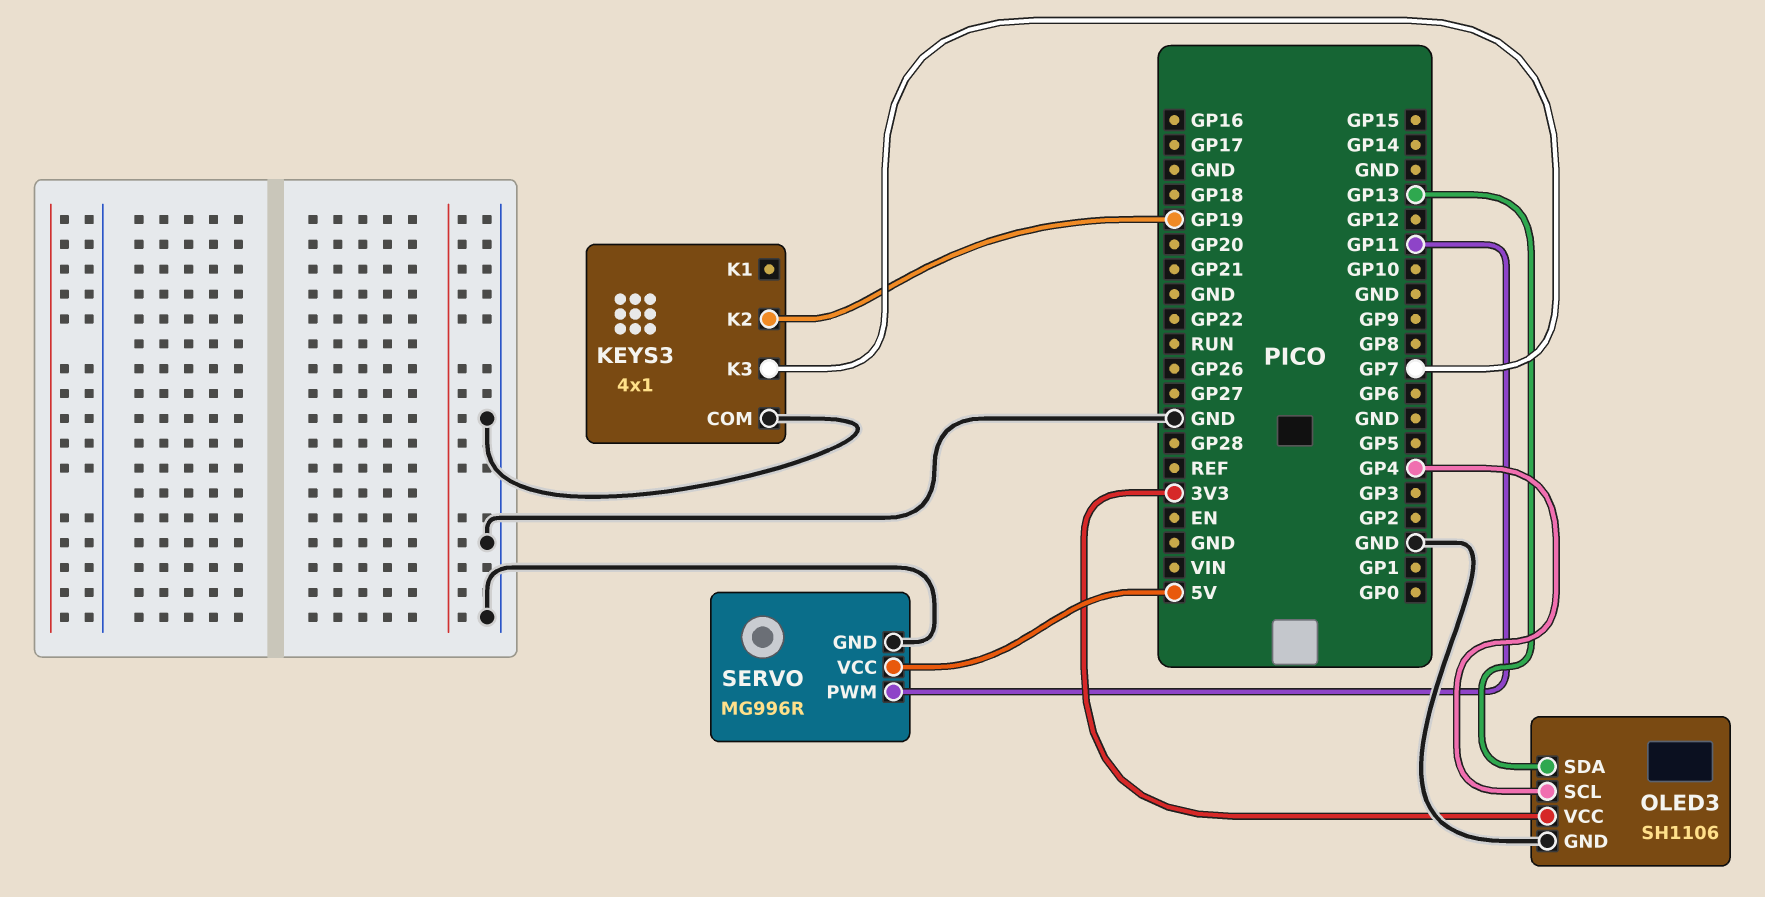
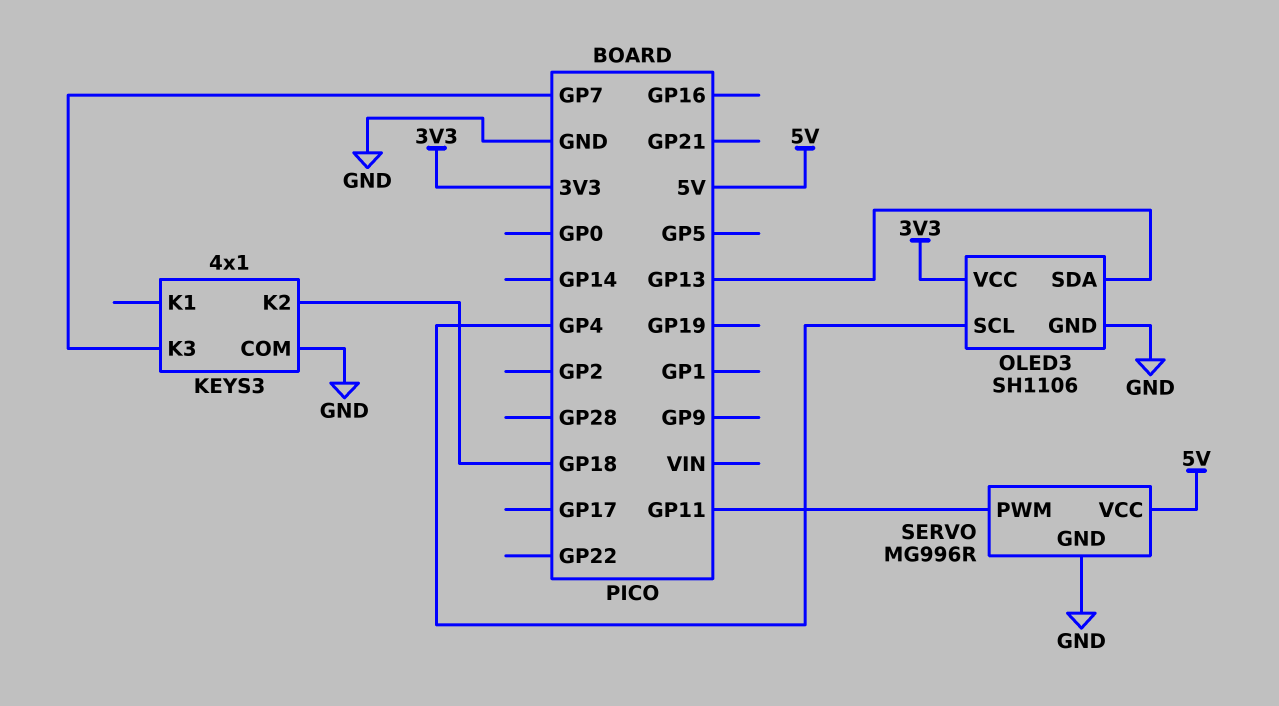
KEYS3 pin K2: GP19 -> GP18

